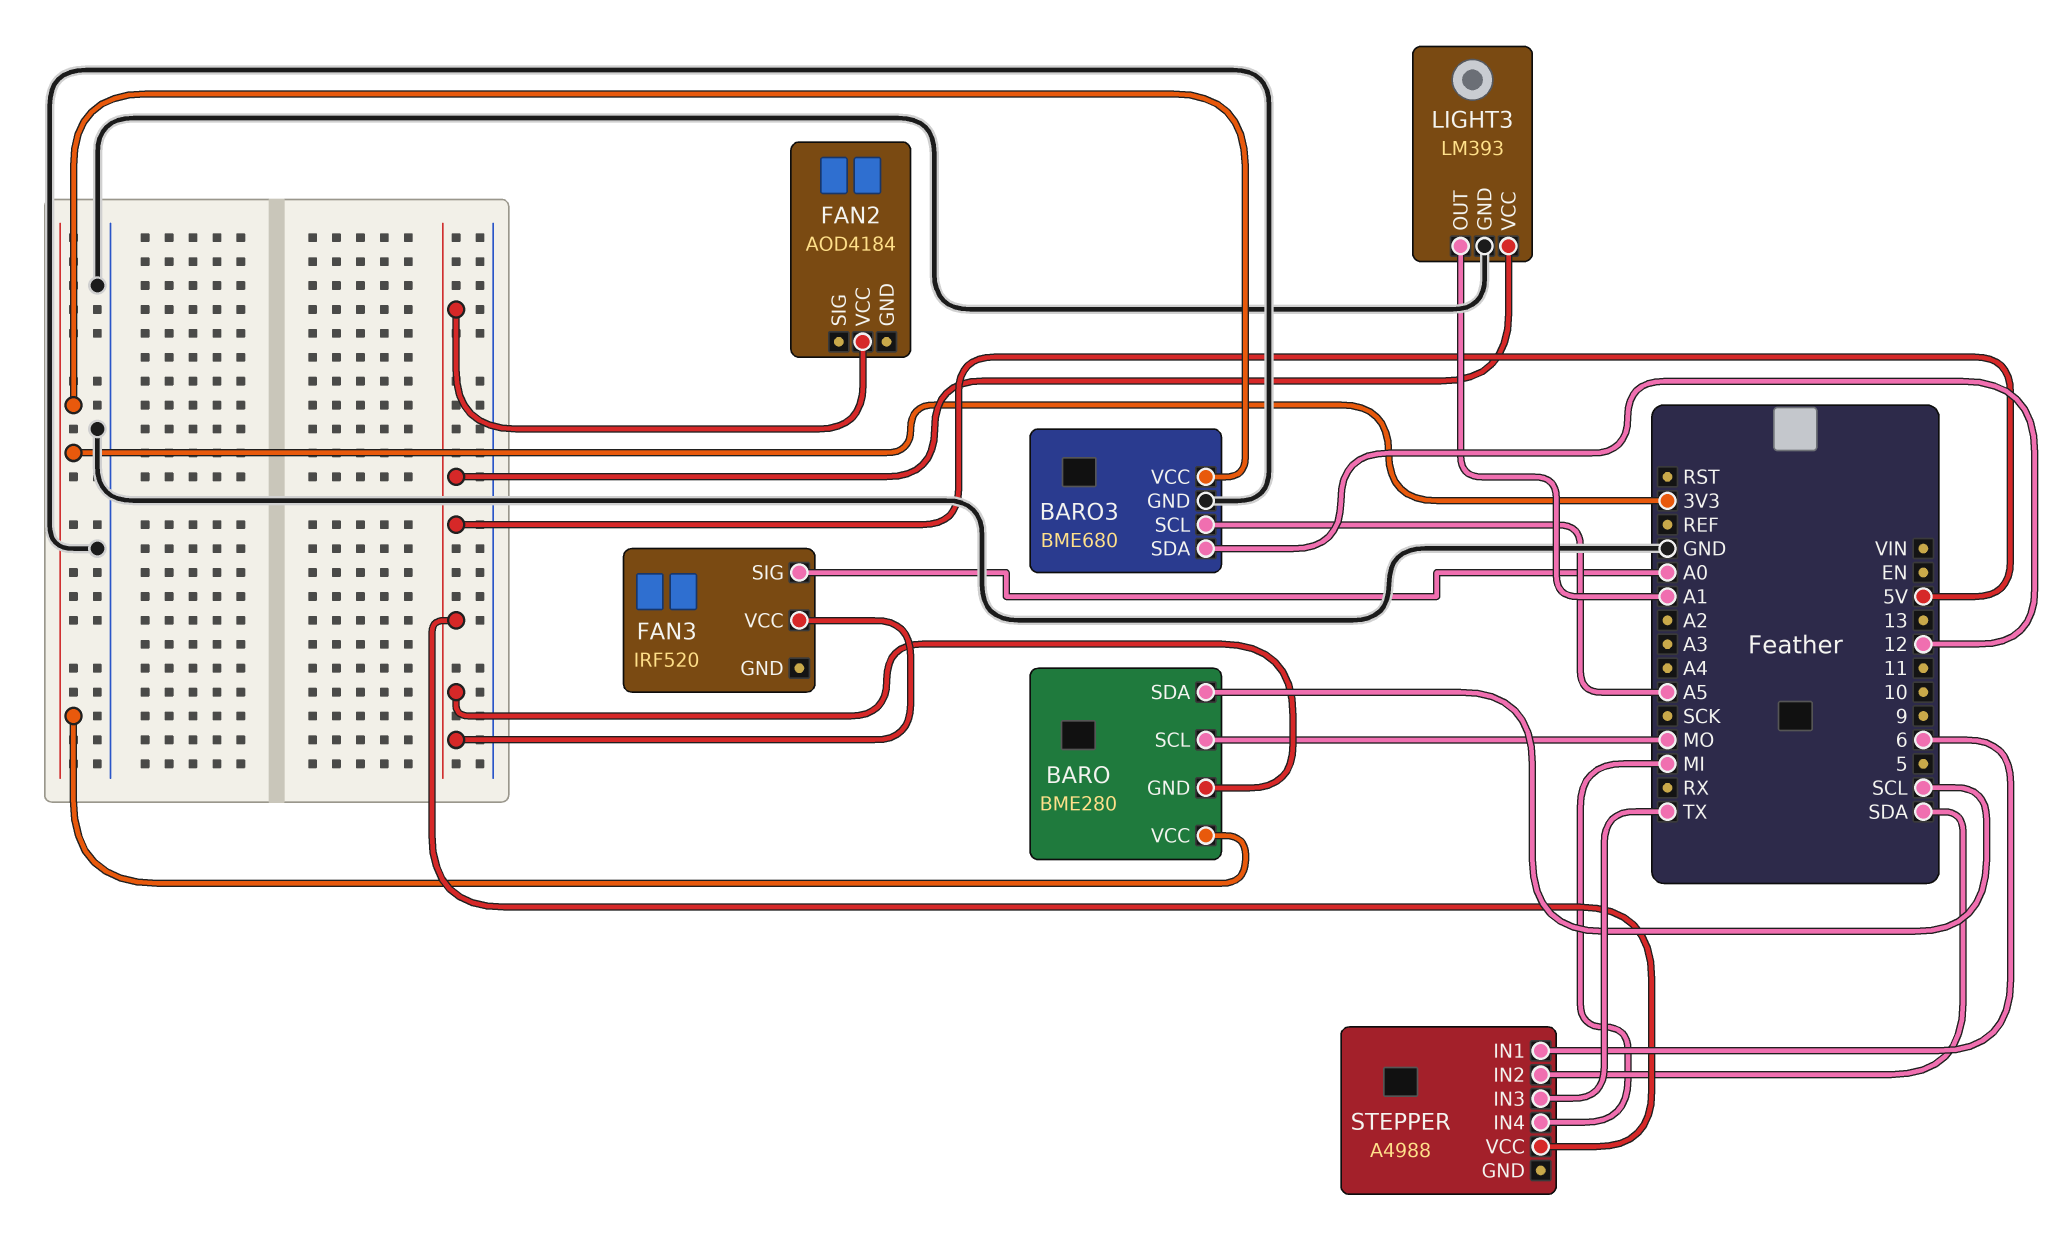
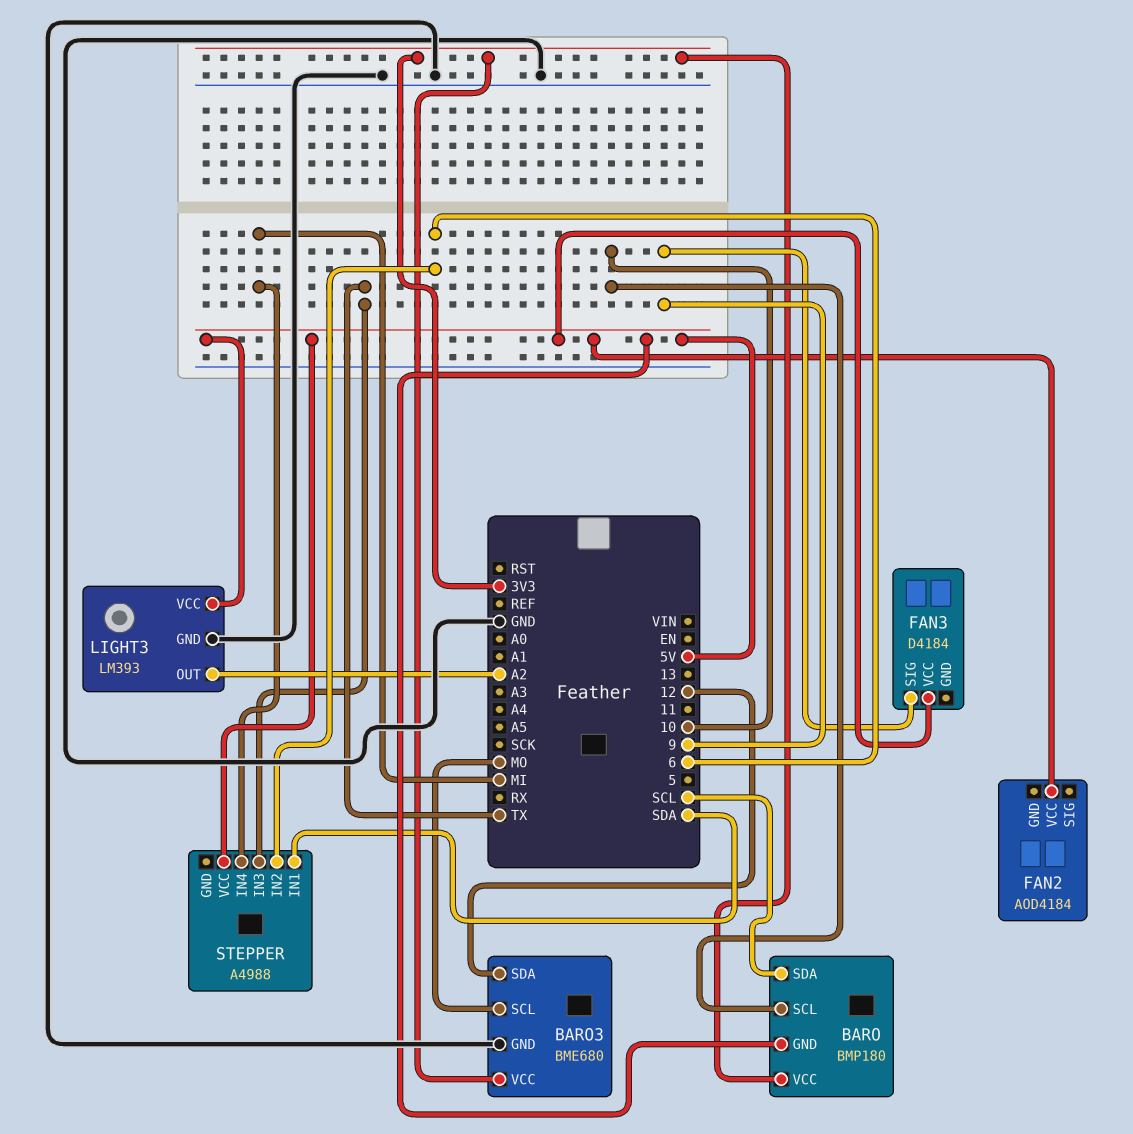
BARO: BME280 -> BMP180
BARO pin SCL: MO -> 10
BARO3 pin SCL: A5 -> MO
FAN3: IRF520 -> D4184
FAN3 pin SIG: A0 -> 9
LIGHT3 pin OUT: A1 -> A2
STEPPER pin IN1: 6 -> SDA
STEPPER pin IN2: SDA -> 6

